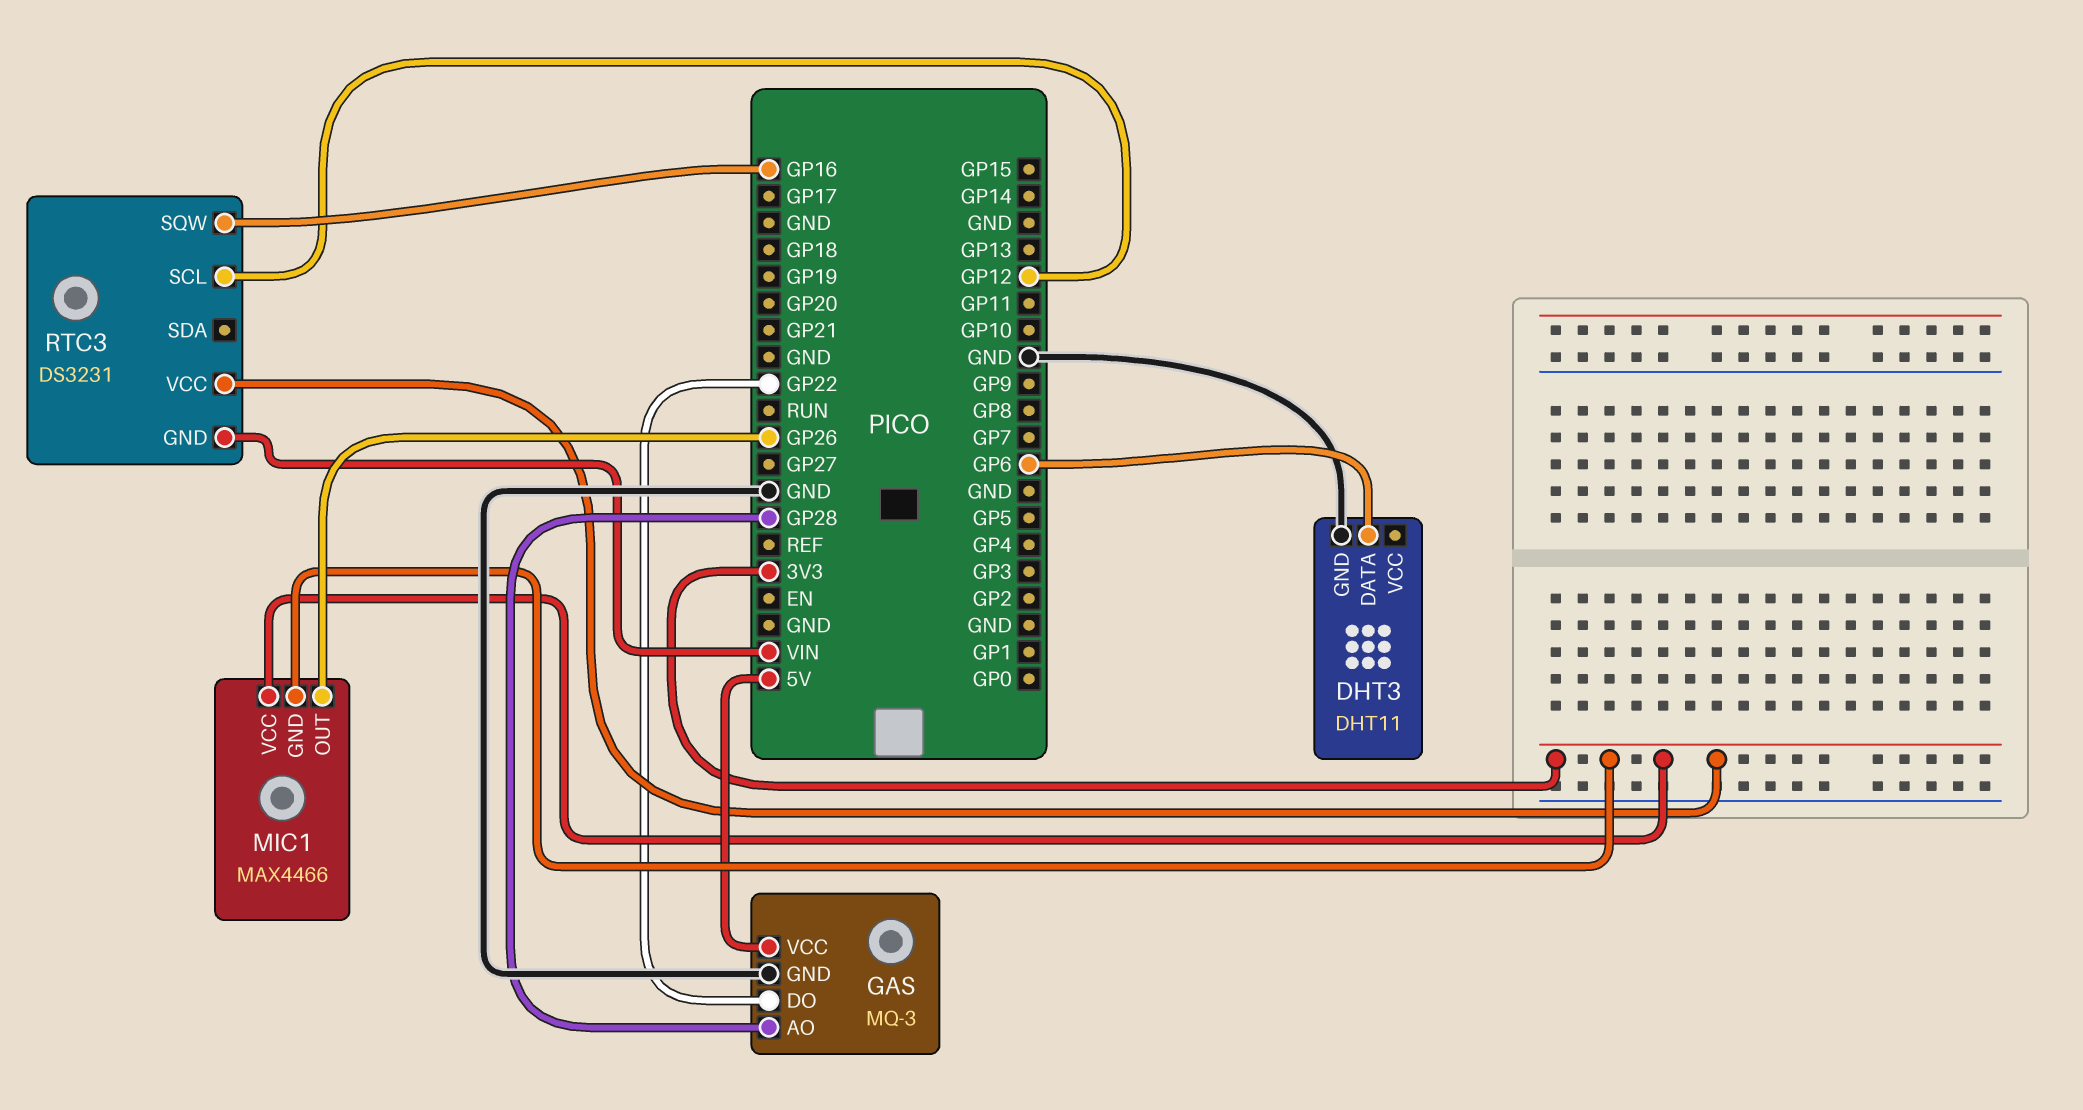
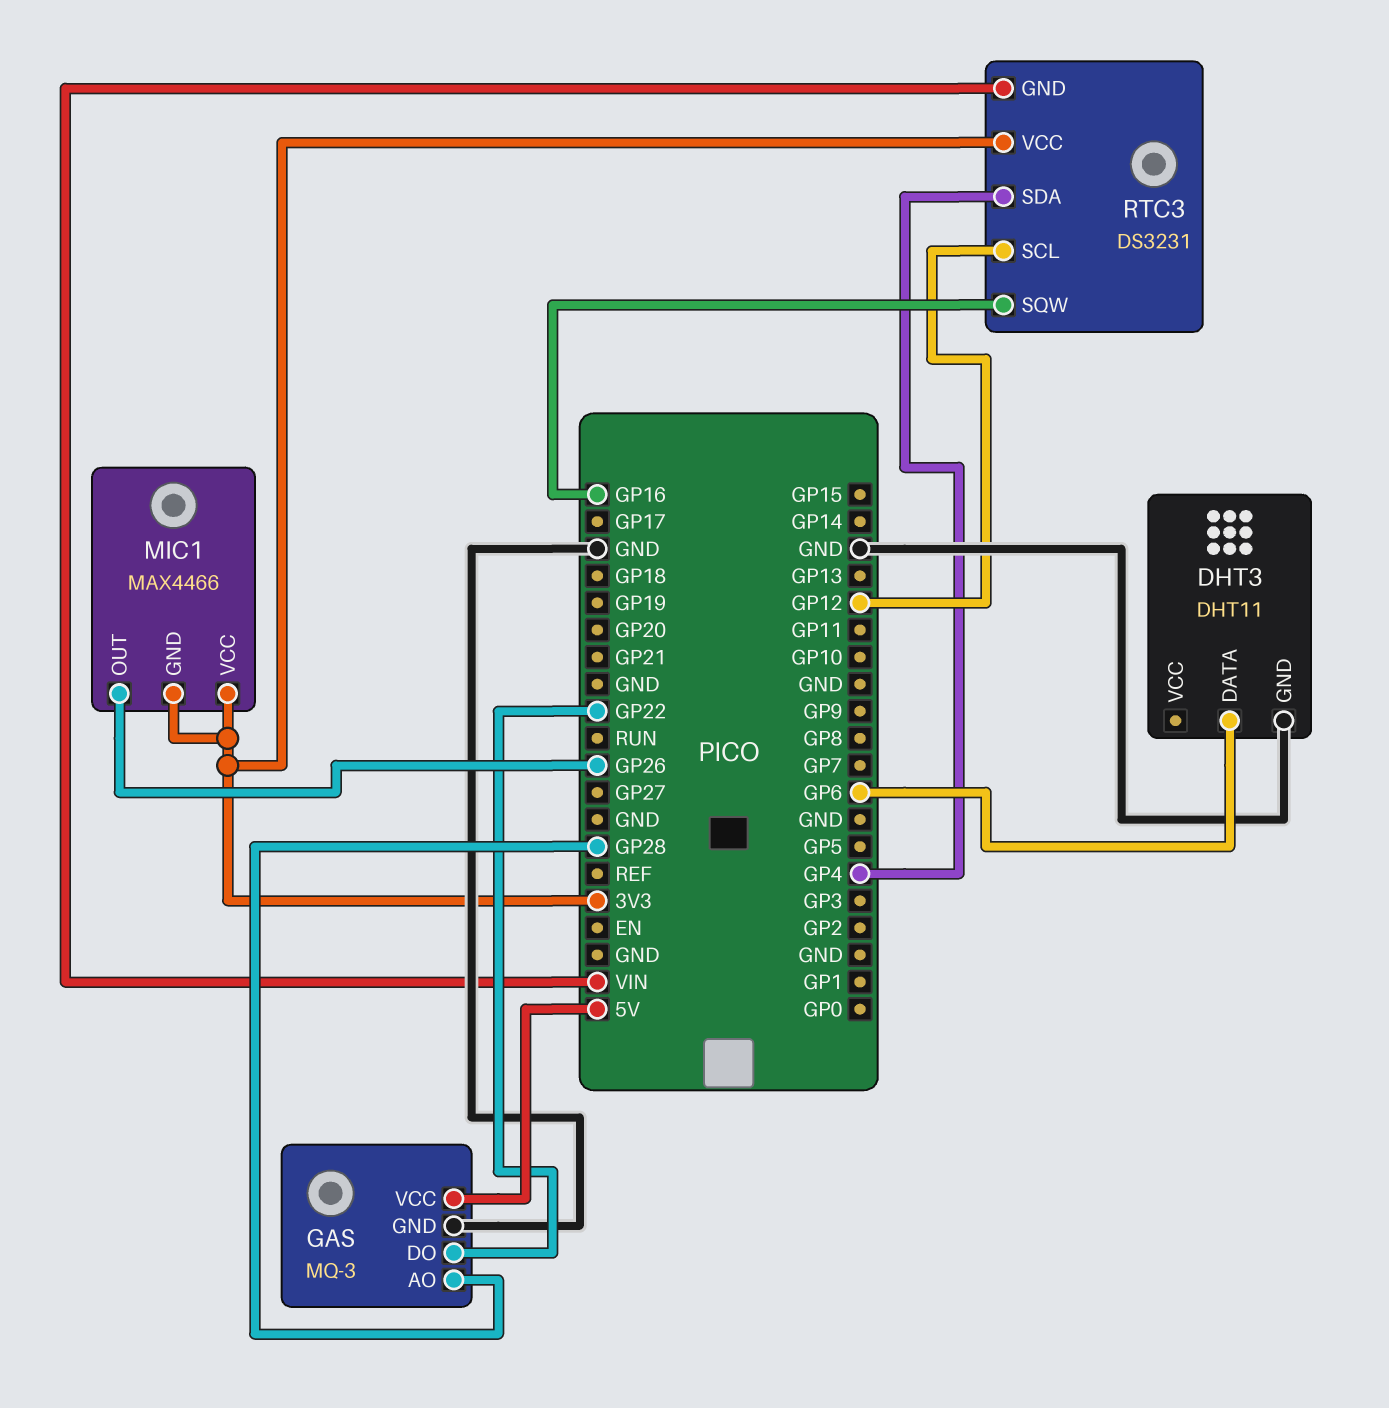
RTC3 pin SDA: none -> GP4

